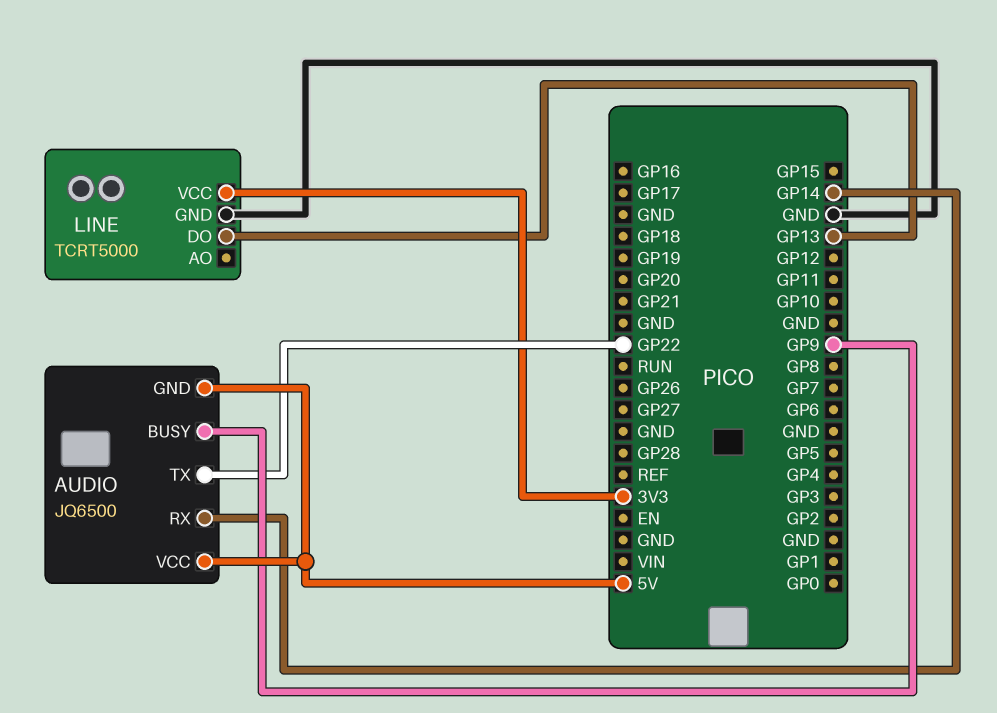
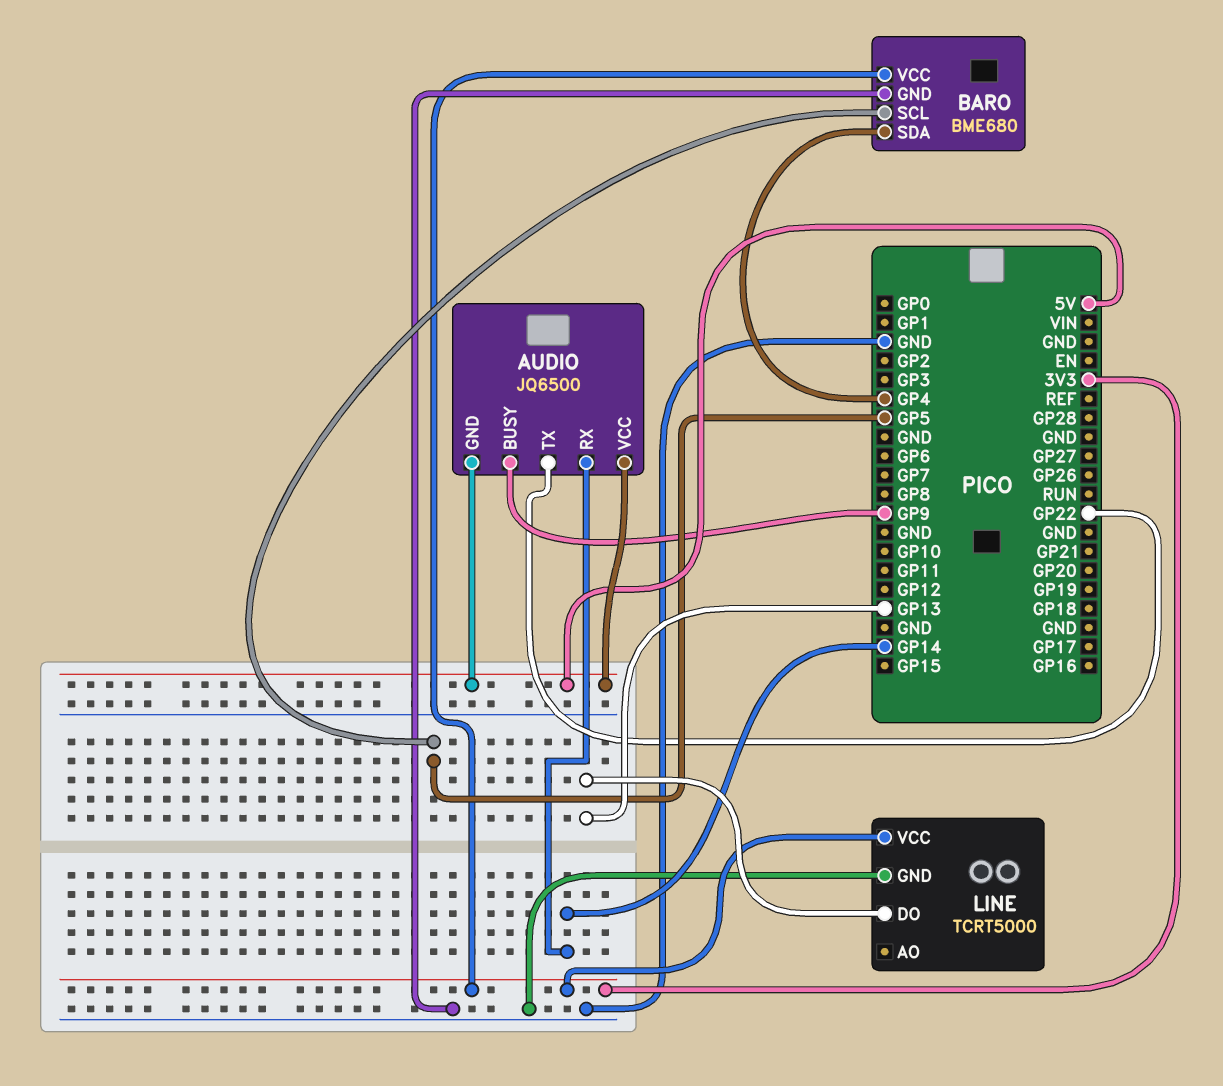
BARO: none -> BME680
BARO pin GND: none -> GND
BARO pin SCL: none -> GP5
BARO pin SDA: none -> GP4
BARO pin VCC: none -> 3V3

